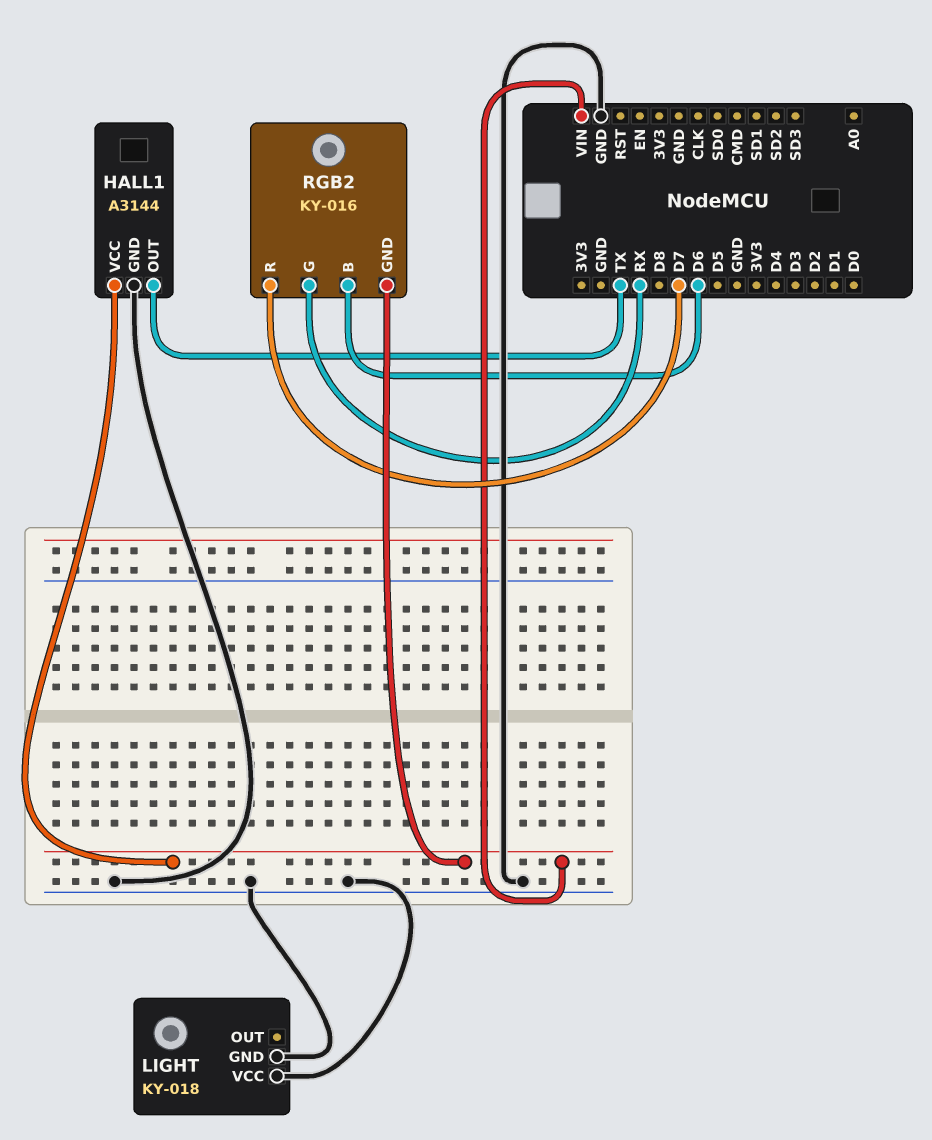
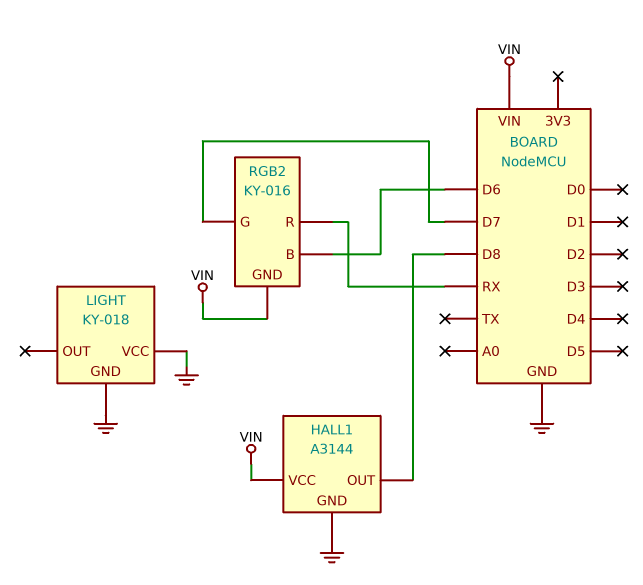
HALL1 pin OUT: TX -> D8
RGB2 pin G: RX -> D7
RGB2 pin R: D7 -> RX

